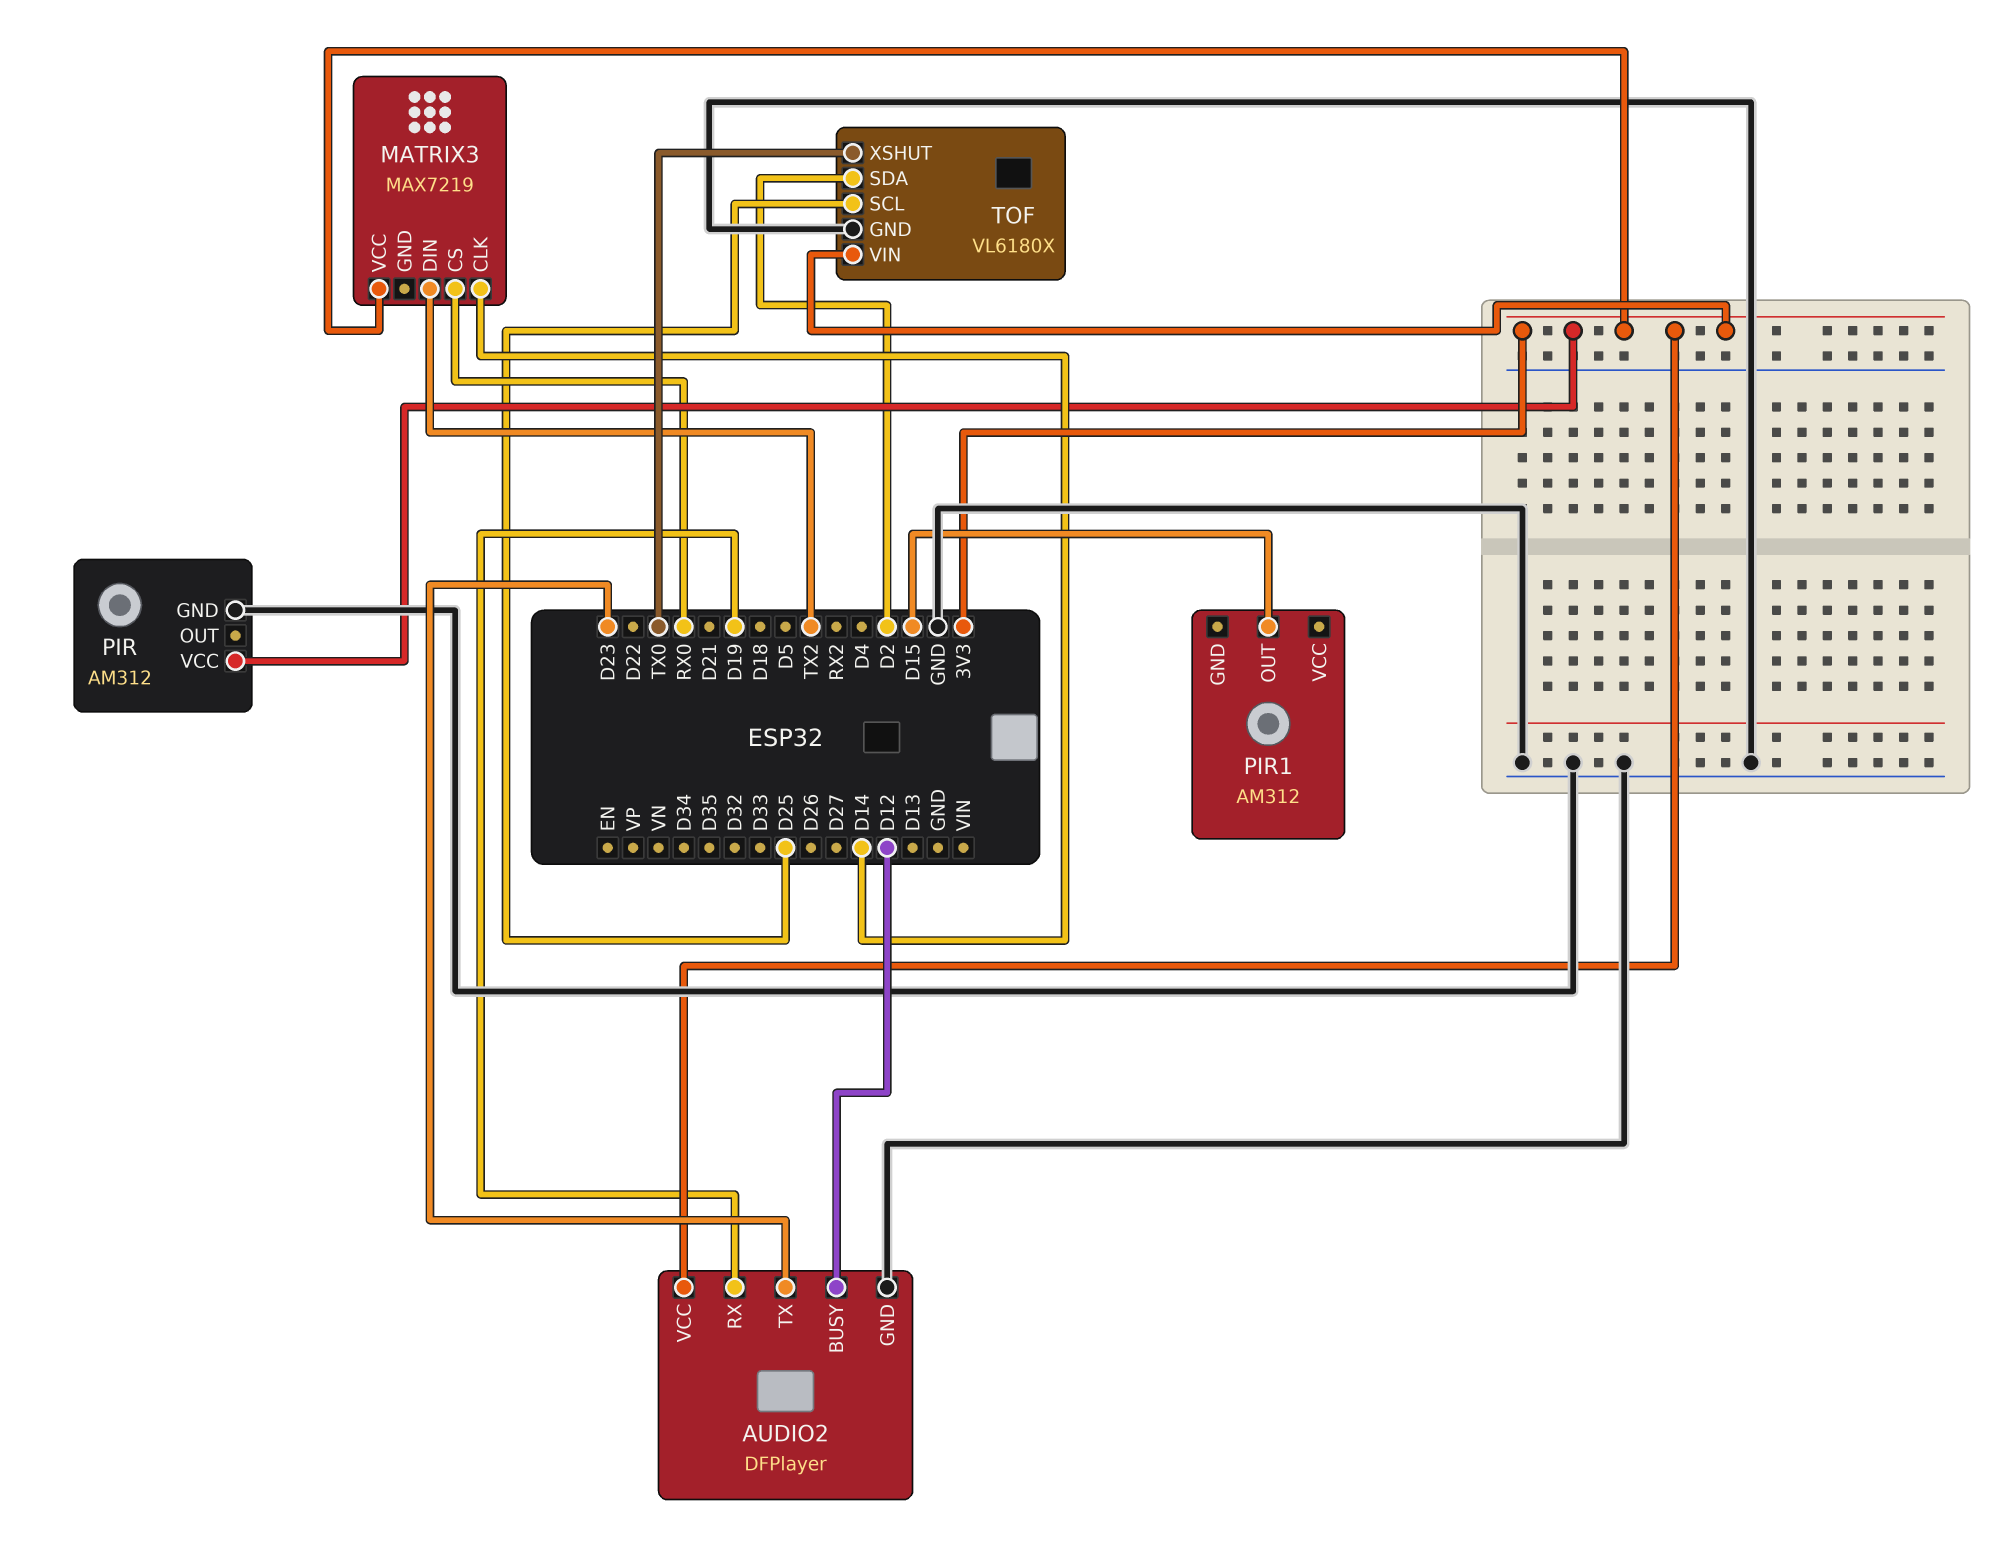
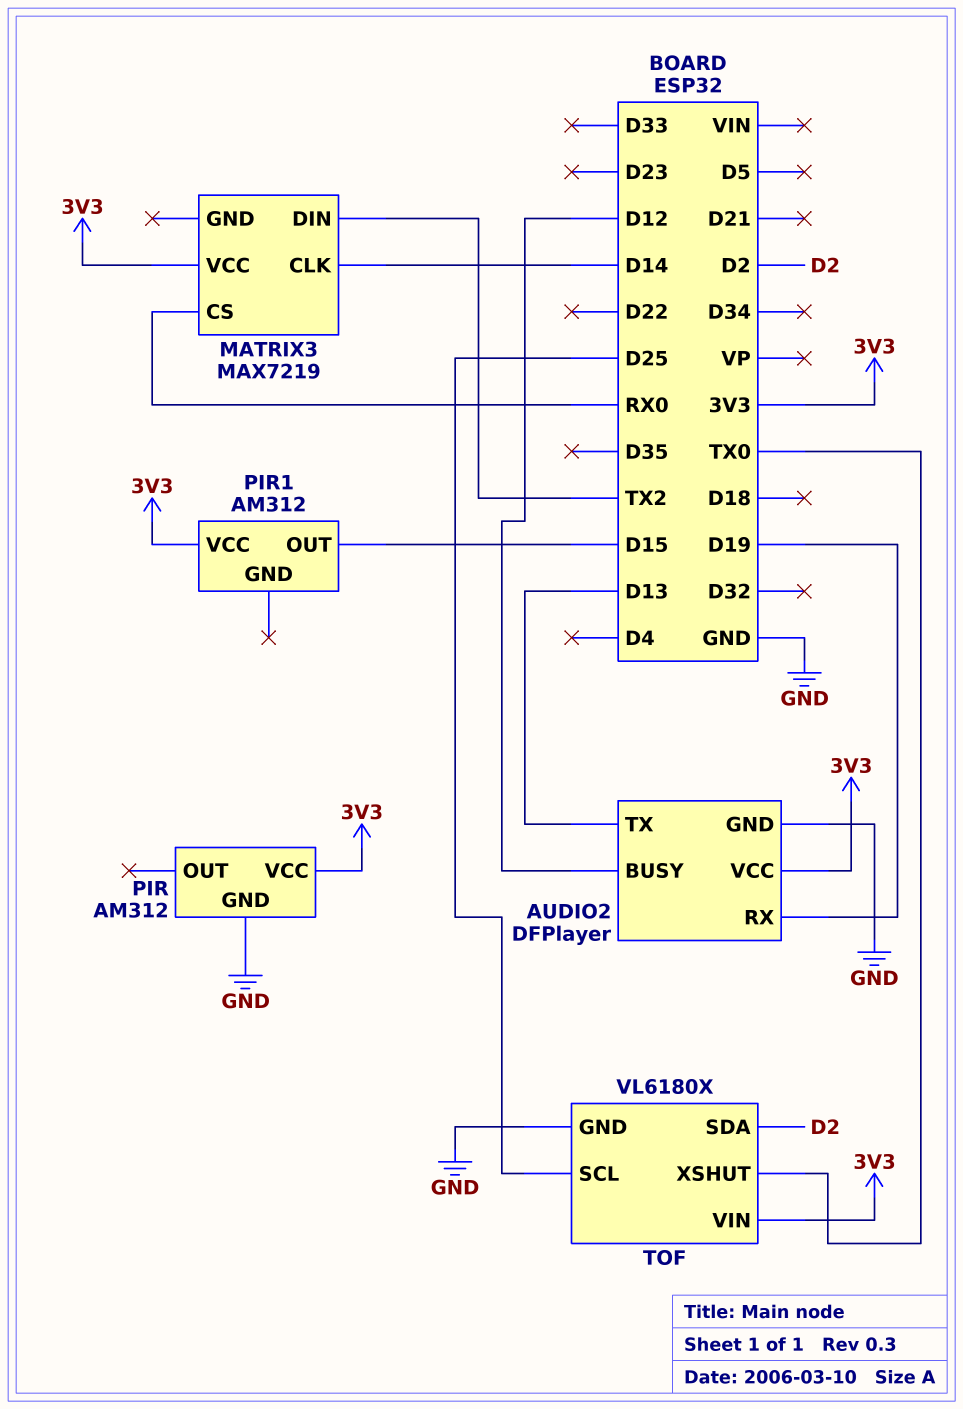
AUDIO2 pin TX: D23 -> D13
PIR1 pin VCC: none -> 3V3

